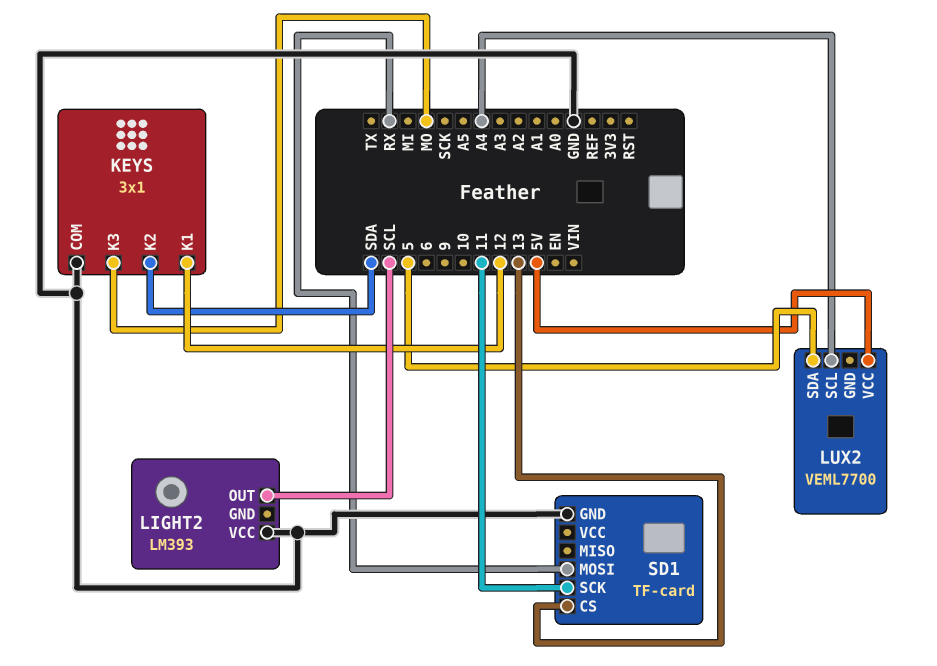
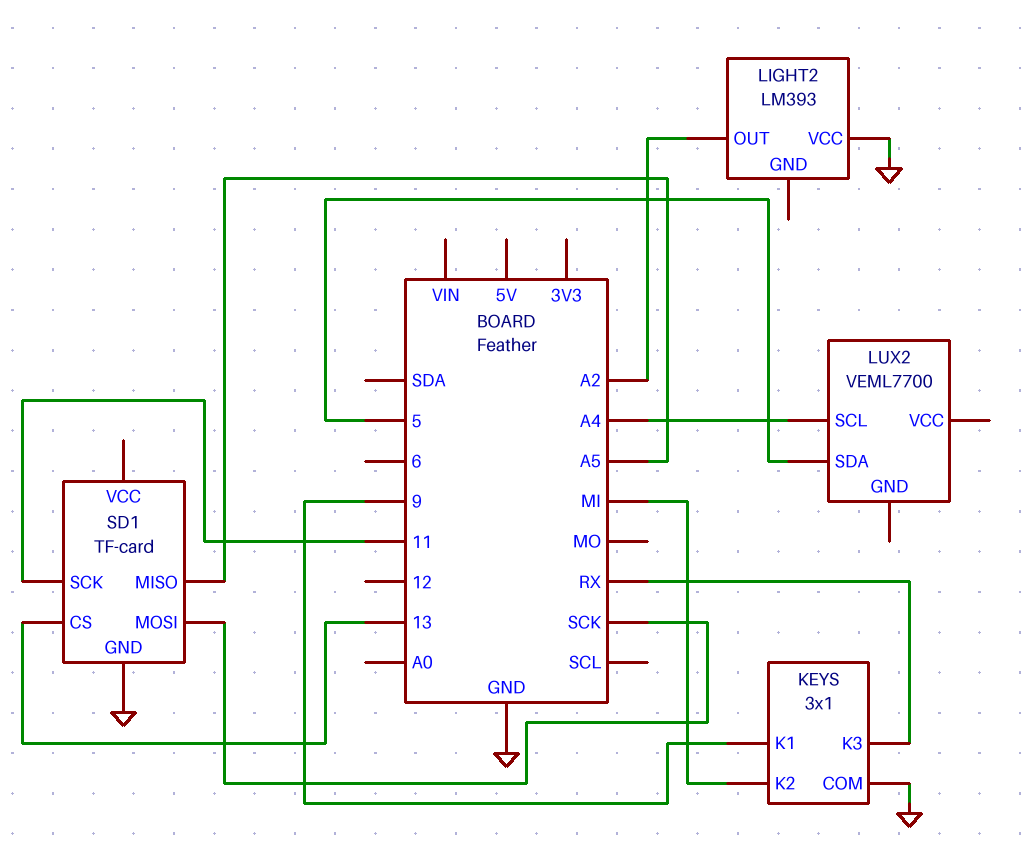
KEYS pin K1: 12 -> 9
KEYS pin K2: SDA -> MI
KEYS pin K3: MO -> RX
LIGHT2 pin OUT: SCL -> A2
LUX2 pin VCC: 5V -> none
SD1 pin MISO: none -> A5
SD1 pin MOSI: RX -> SCK

